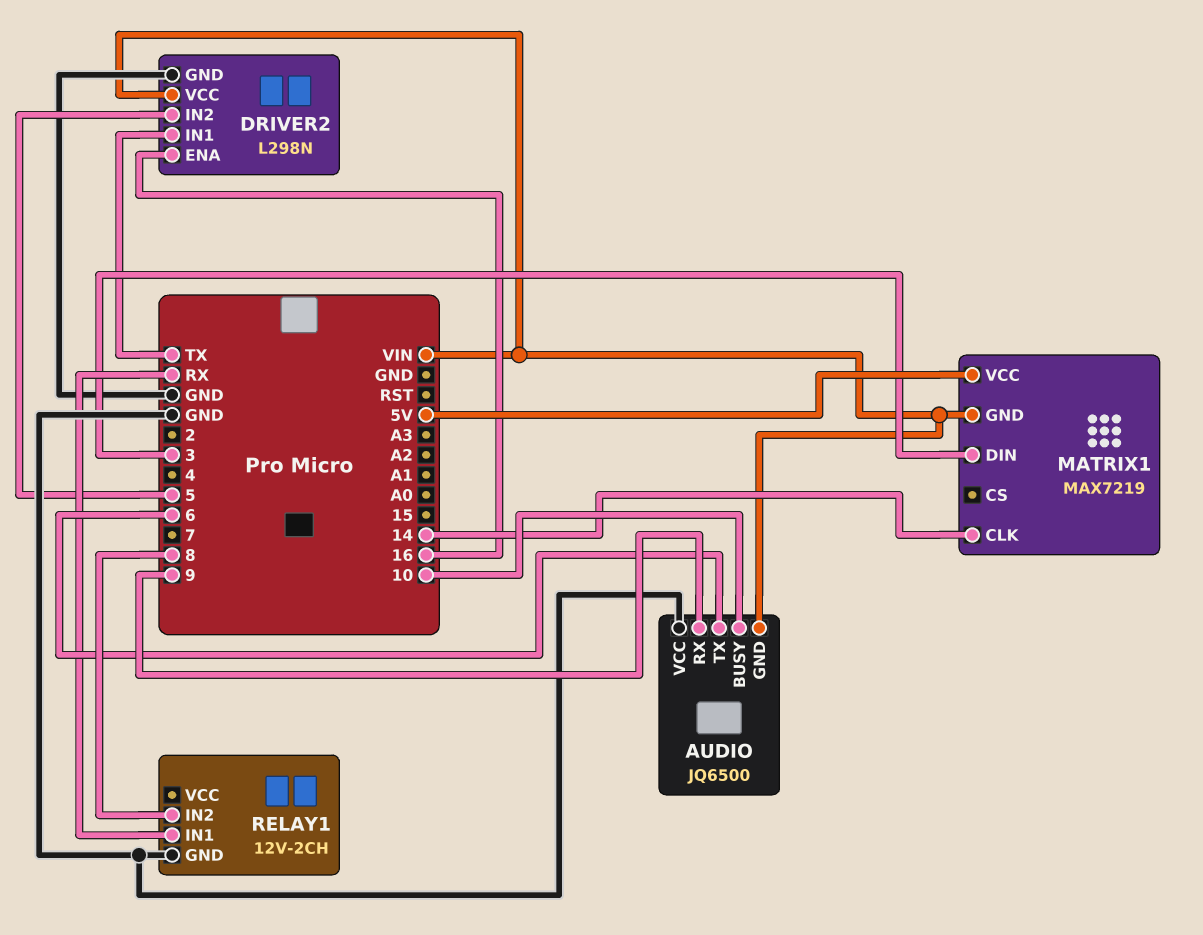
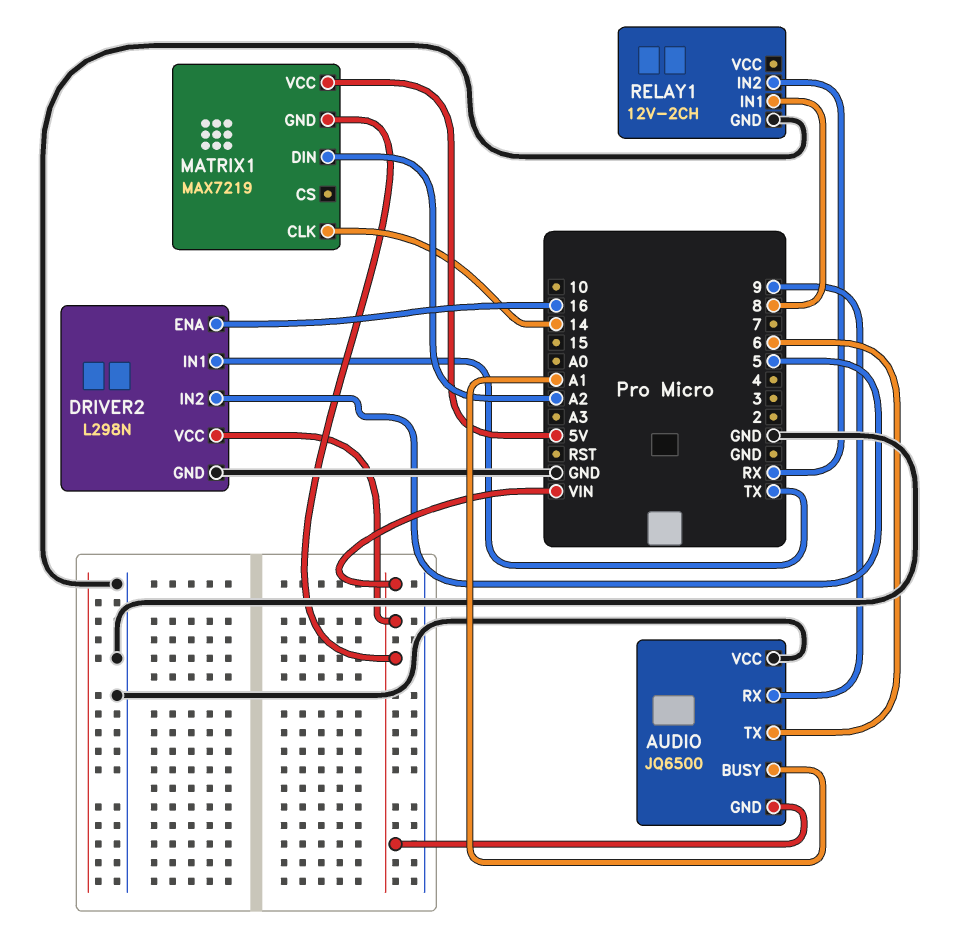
AUDIO pin BUSY: 10 -> A1
MATRIX1 pin DIN: 3 -> A2
RELAY1 pin IN1: RX -> 8
RELAY1 pin IN2: 8 -> RX

